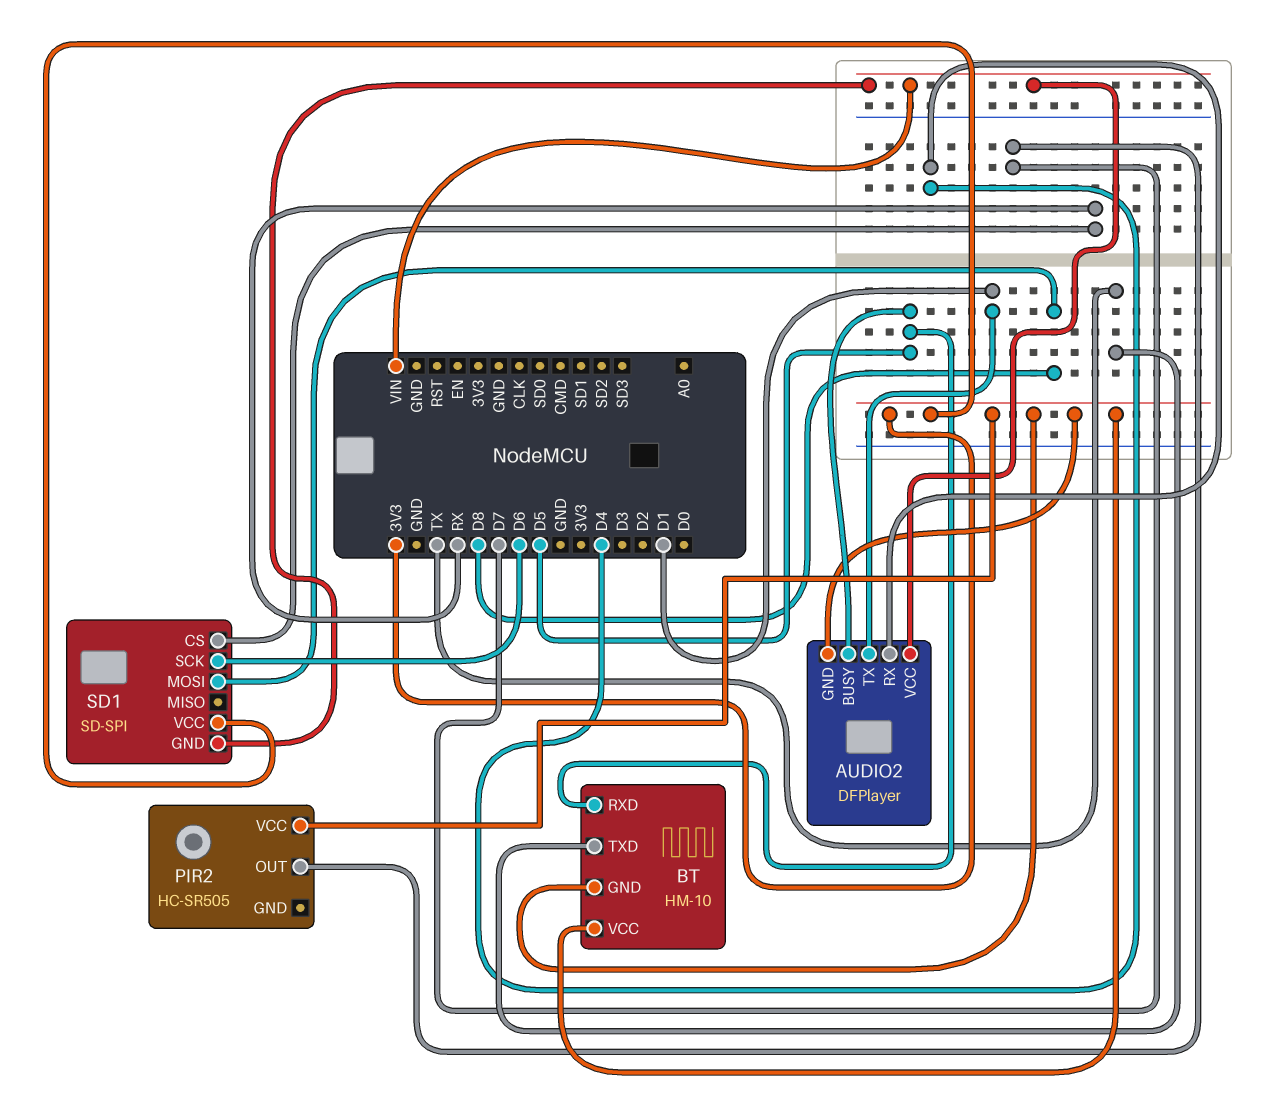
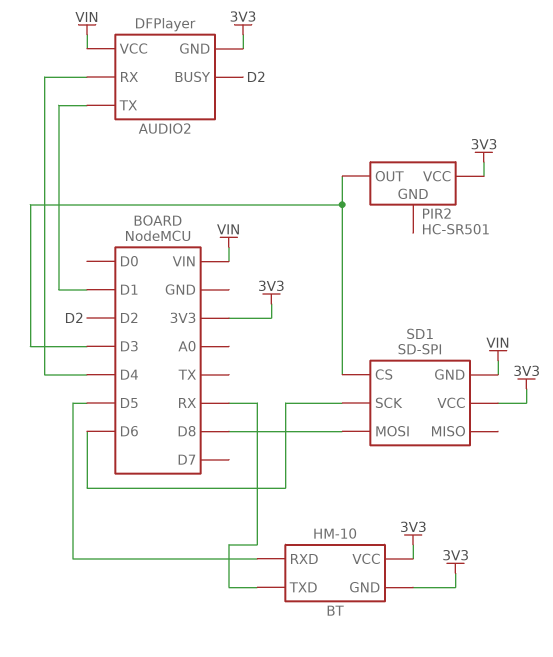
AUDIO2 pin BUSY: D5 -> D2
BT pin TXD: TX -> RX
PIR2: HC-SR505 -> HC-SR501
PIR2 pin OUT: D7 -> D3
SD1 pin CS: RX -> D3

